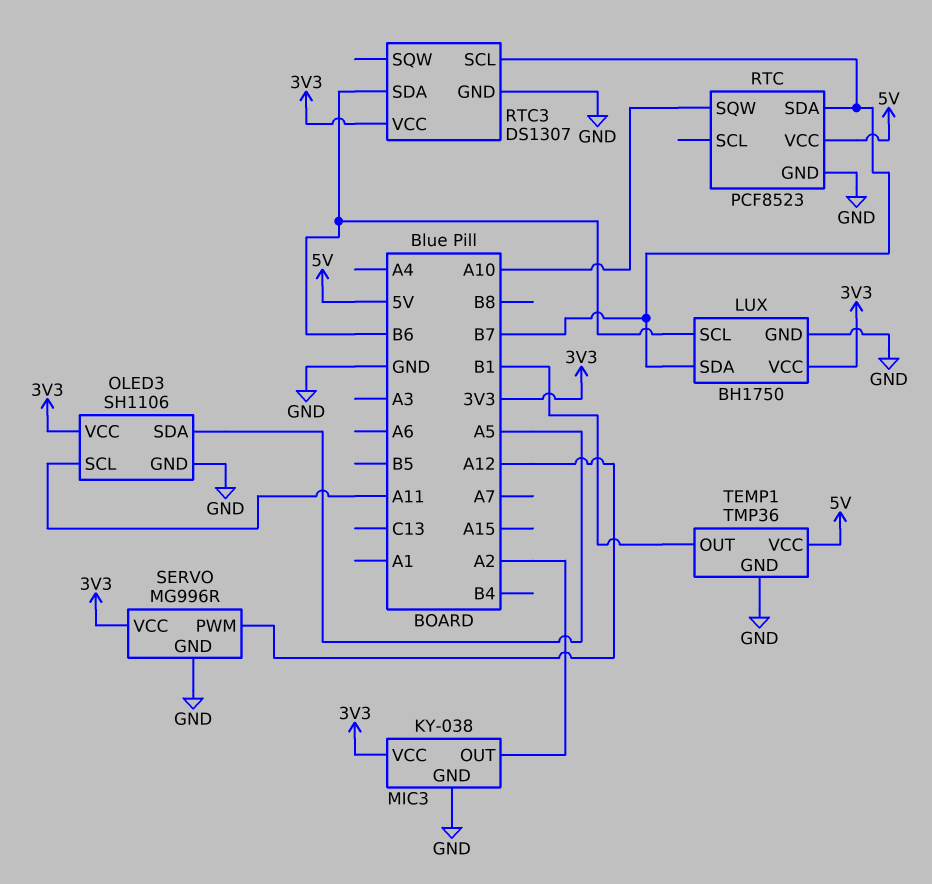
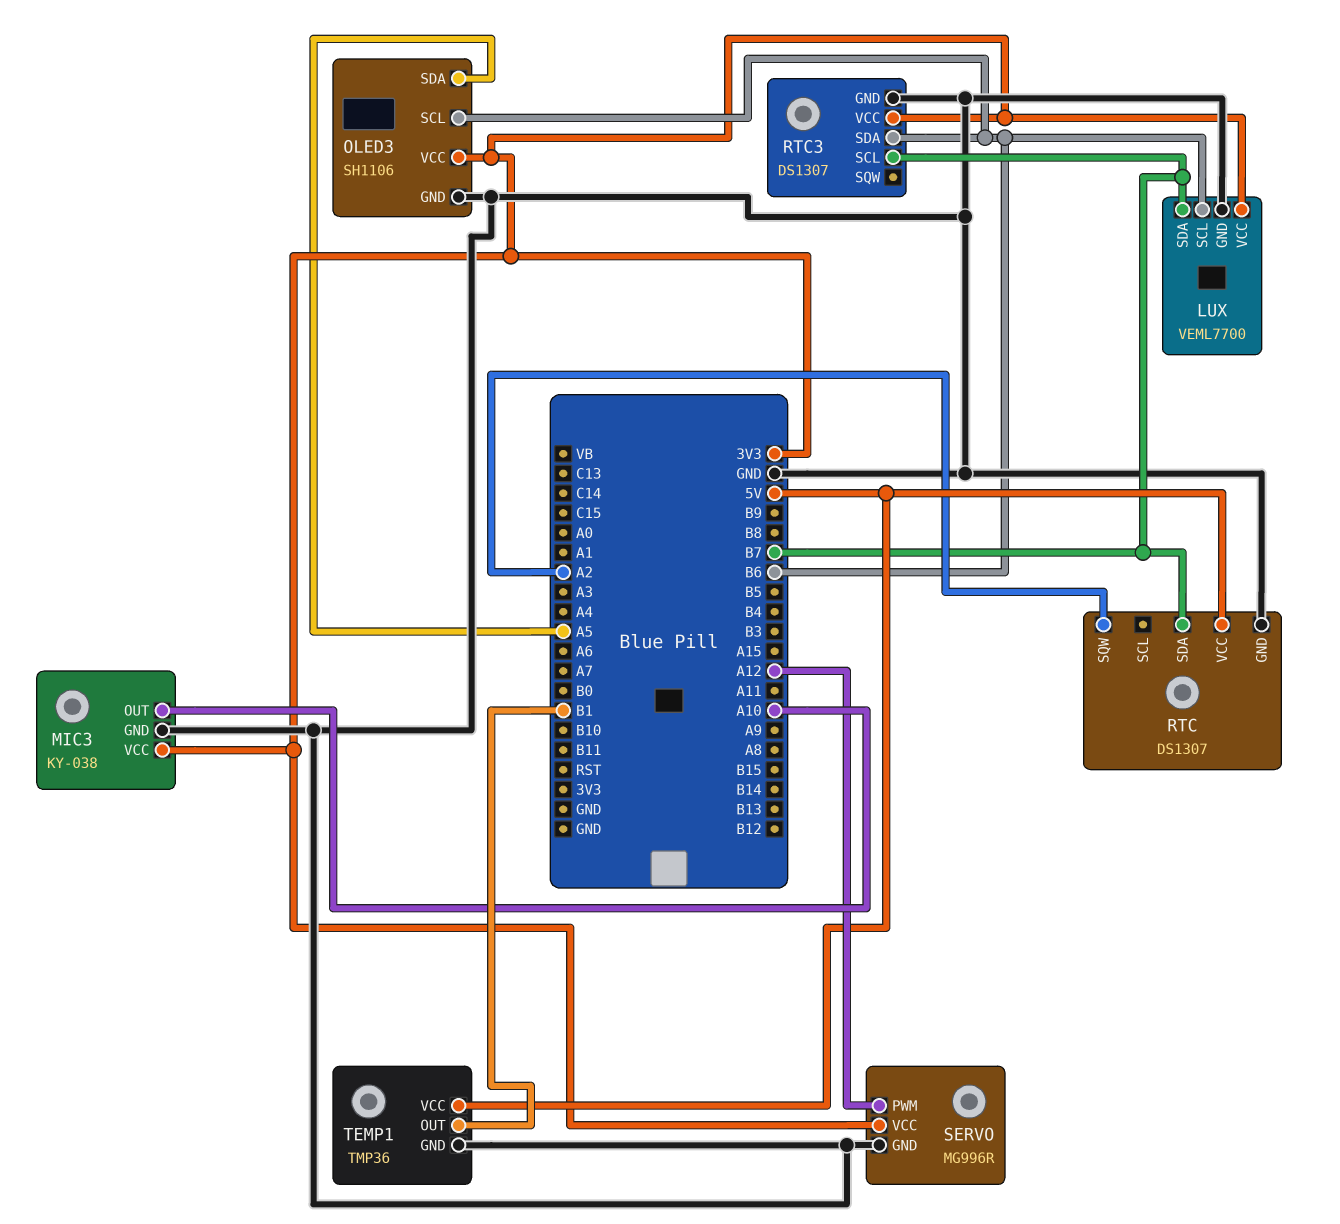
LUX: BH1750 -> VEML7700
MIC3 pin OUT: A2 -> A10
OLED3 pin SCL: A11 -> B6
RTC: PCF8523 -> DS1307
RTC pin SQW: A10 -> A2

